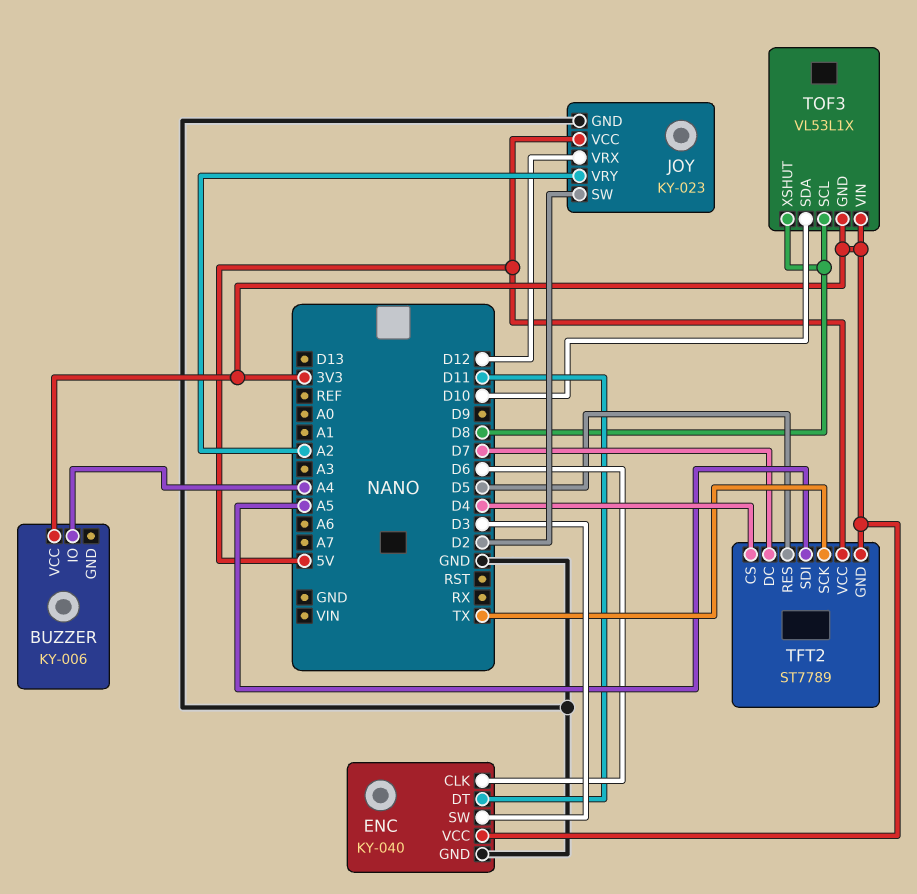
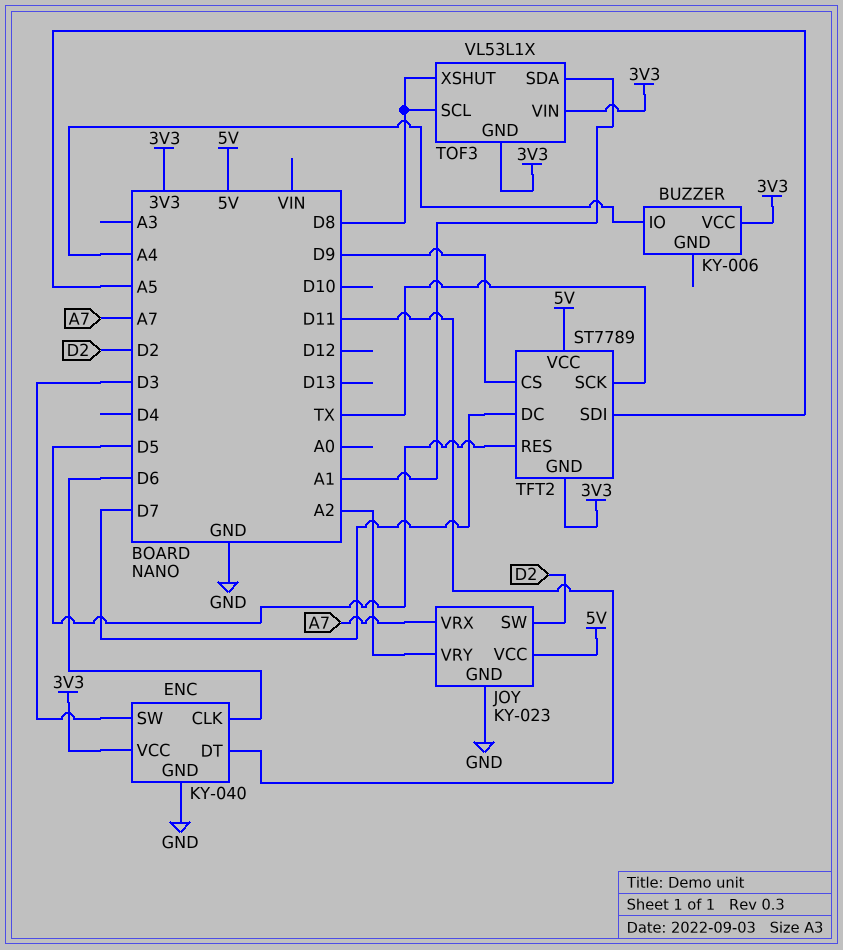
JOY pin VRX: D12 -> A7
TFT2 pin CS: D4 -> D9
TOF3 pin SDA: D10 -> A1

